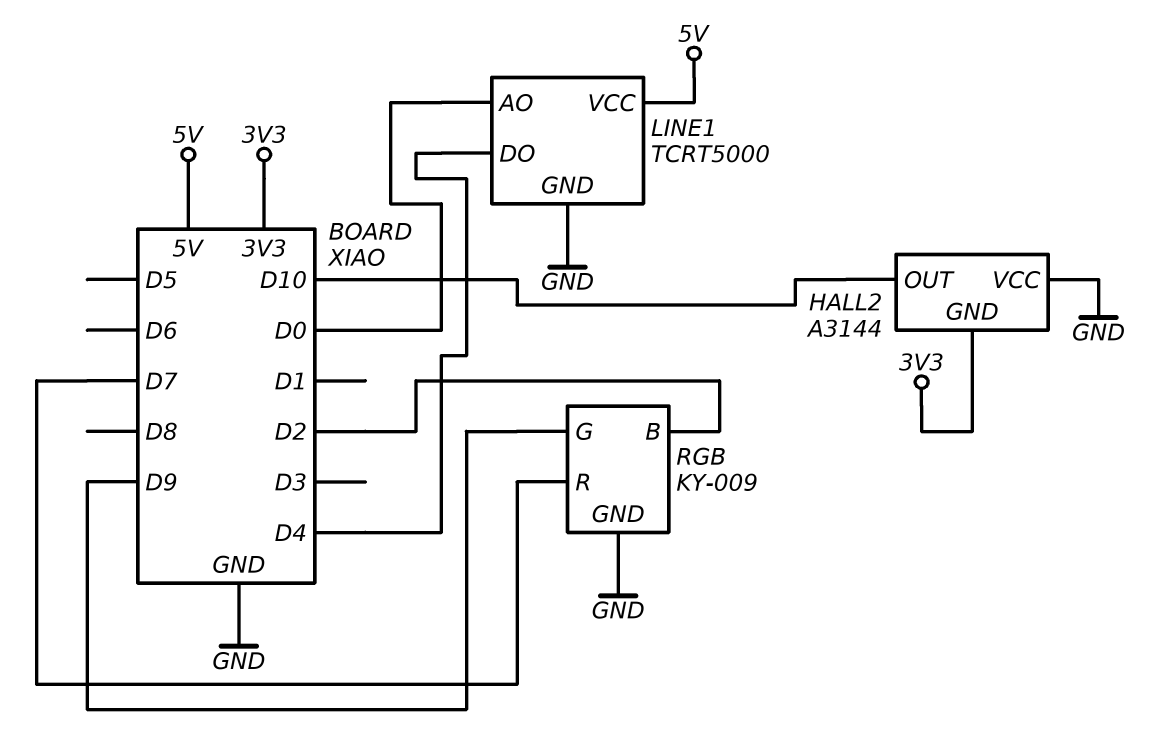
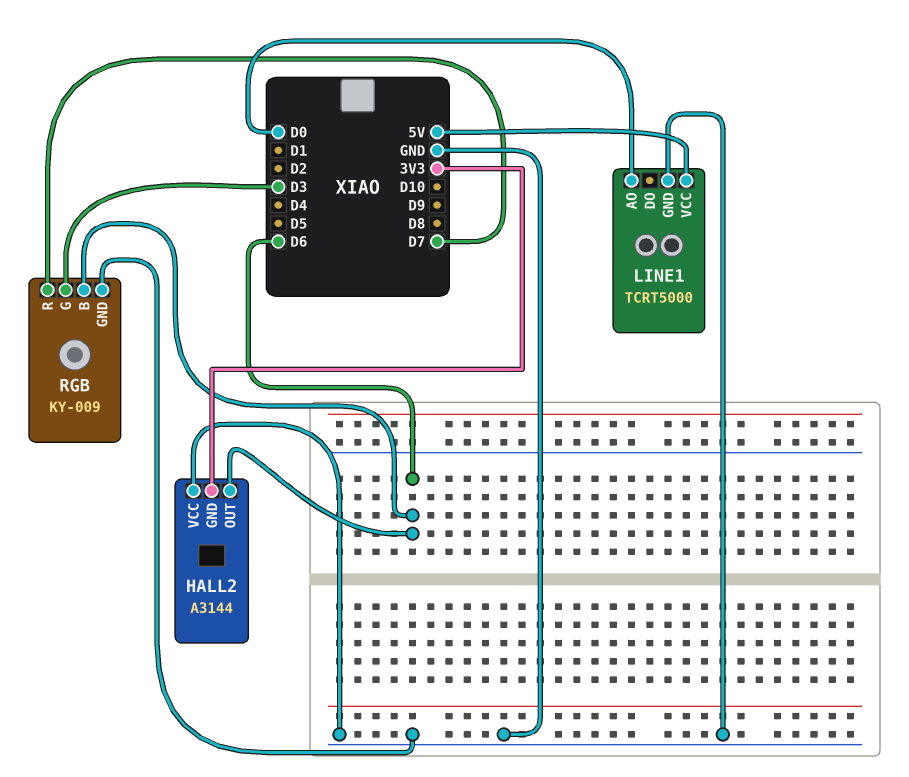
HALL2 pin OUT: D10 -> D6
LINE1 pin DO: D4 -> none
RGB pin B: D2 -> D6
RGB pin G: D9 -> D3

